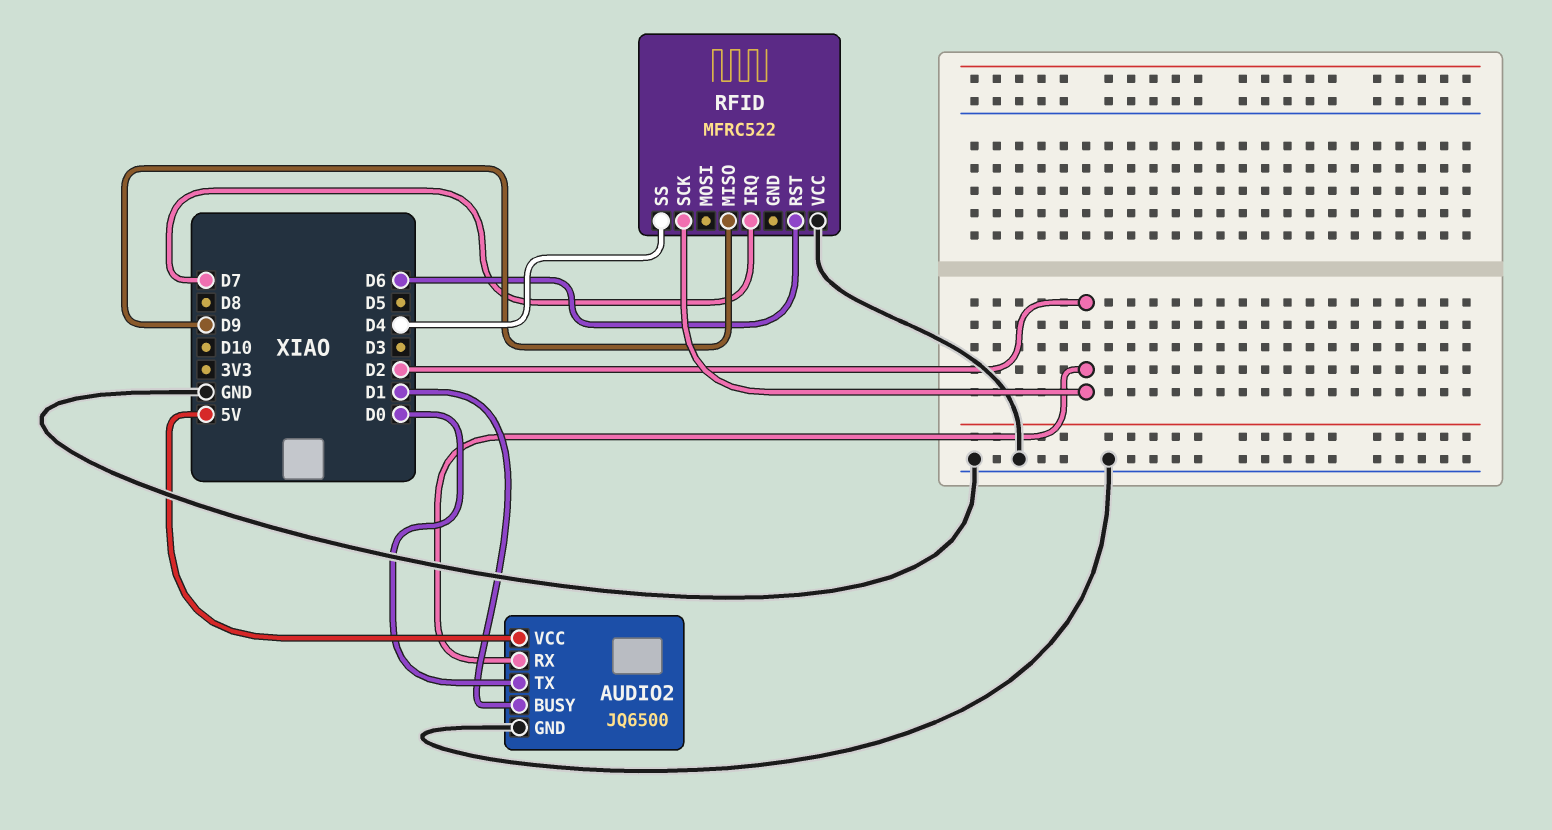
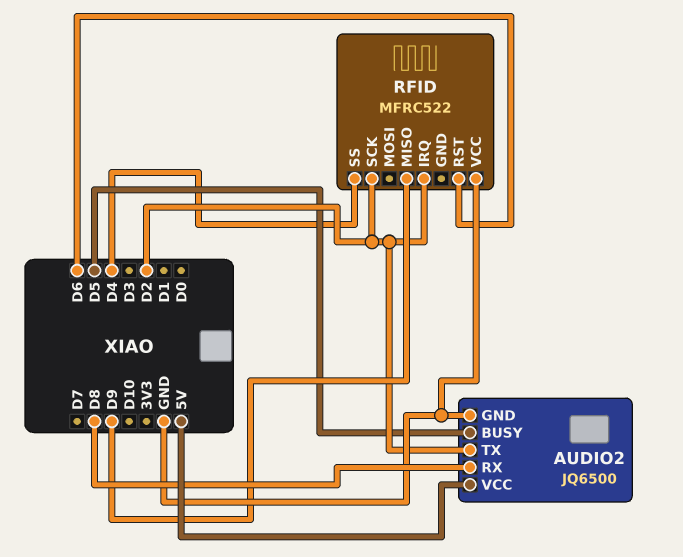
AUDIO2 pin BUSY: D1 -> D5
AUDIO2 pin RX: D2 -> D8
AUDIO2 pin TX: D0 -> D2
RFID pin IRQ: D7 -> D2

